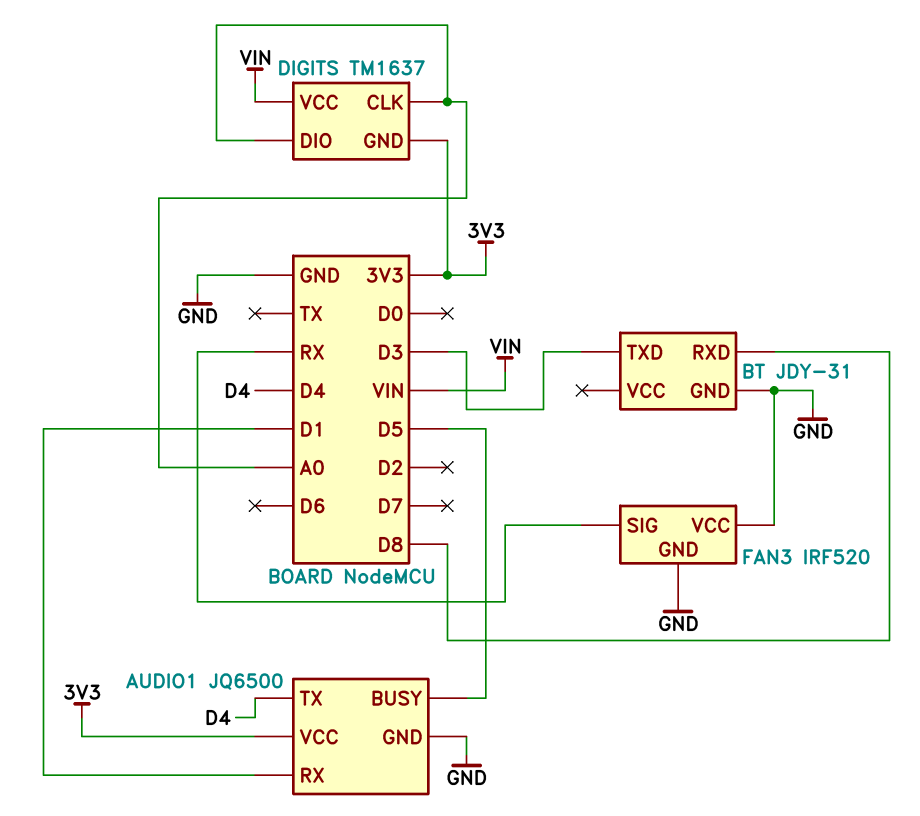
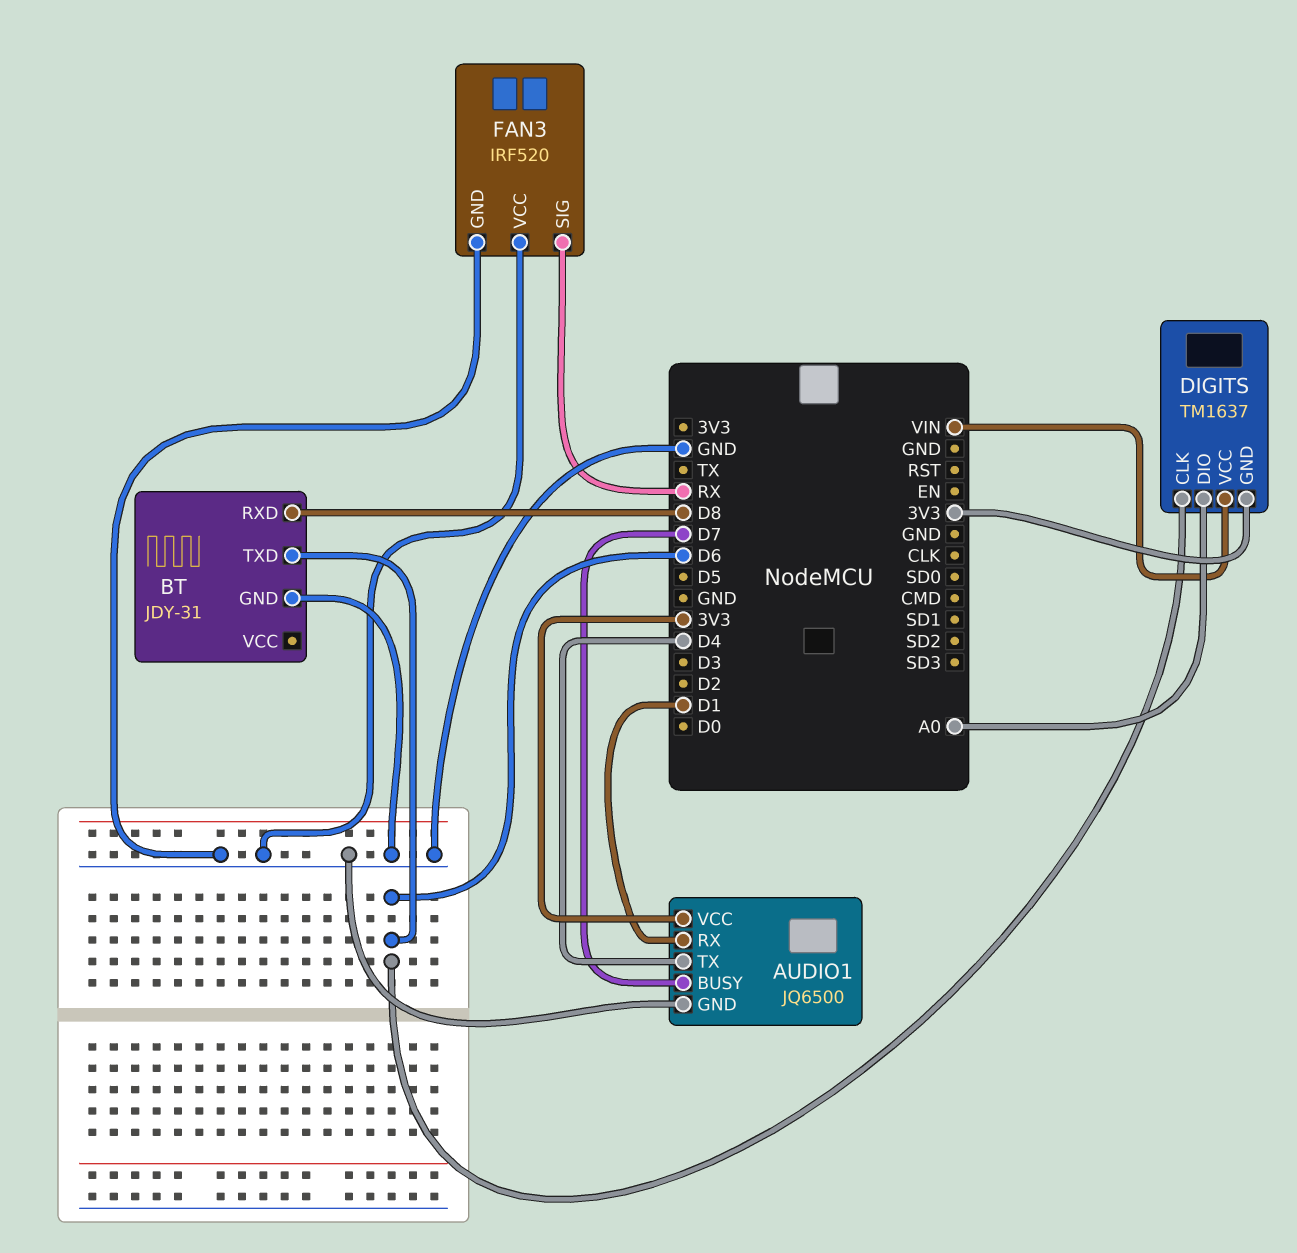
AUDIO1 pin BUSY: D5 -> D7
BT pin TXD: D3 -> D6
DIGITS pin CLK: A0 -> D6

